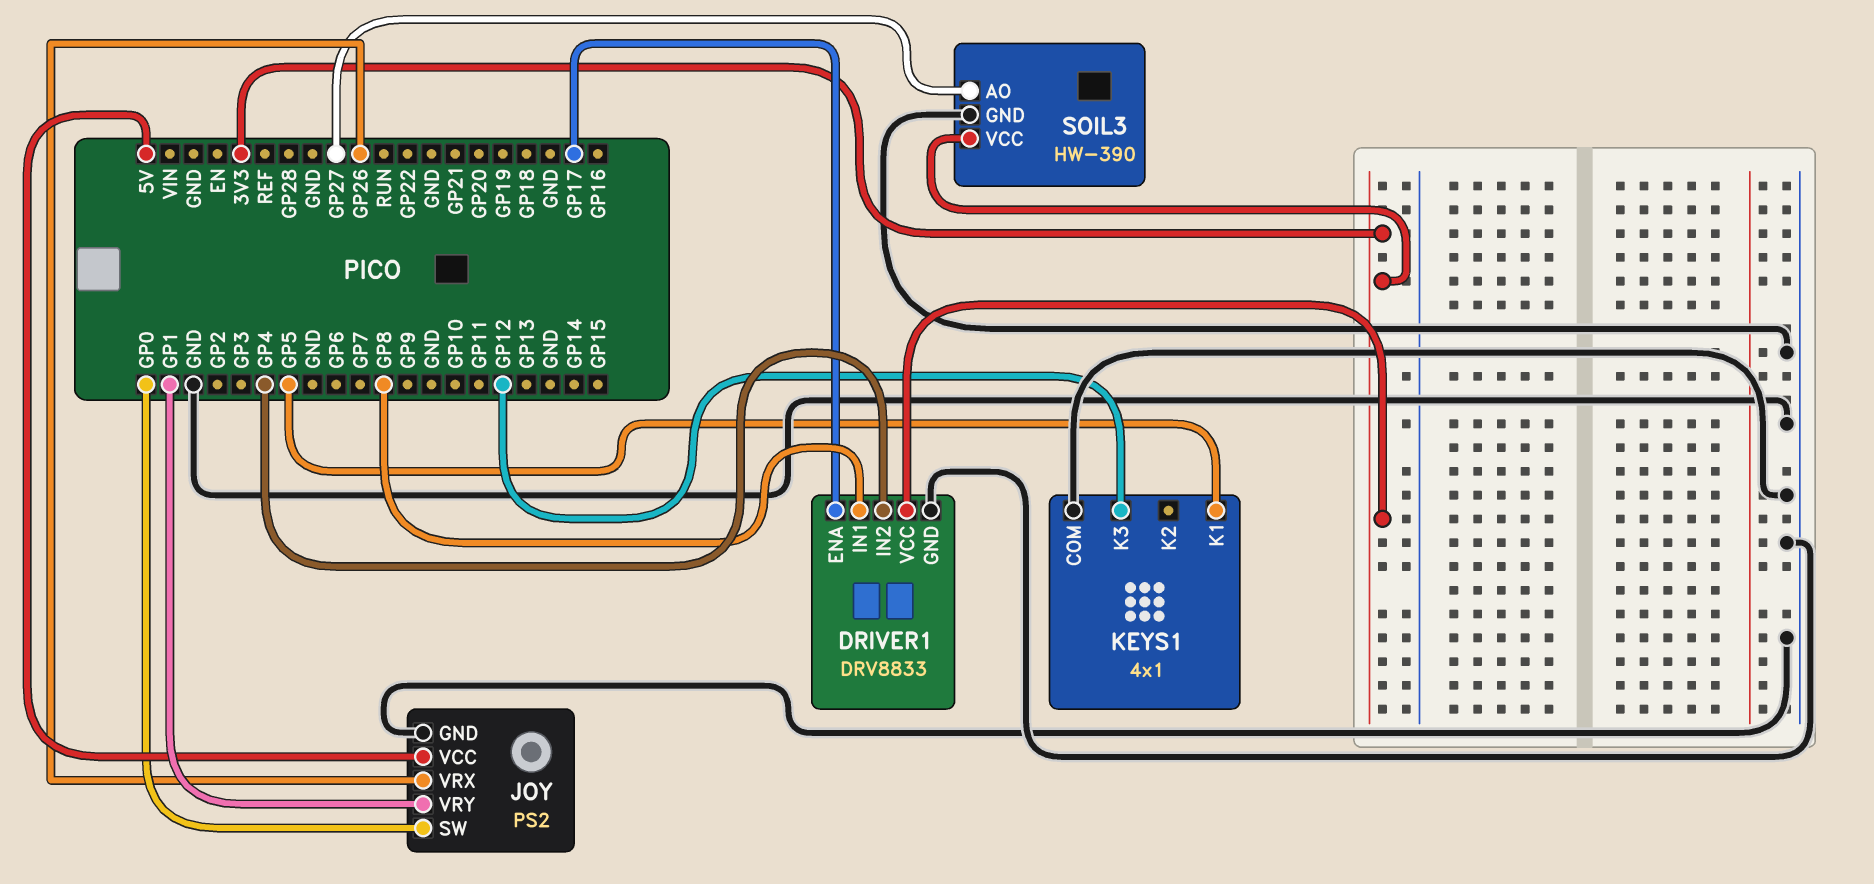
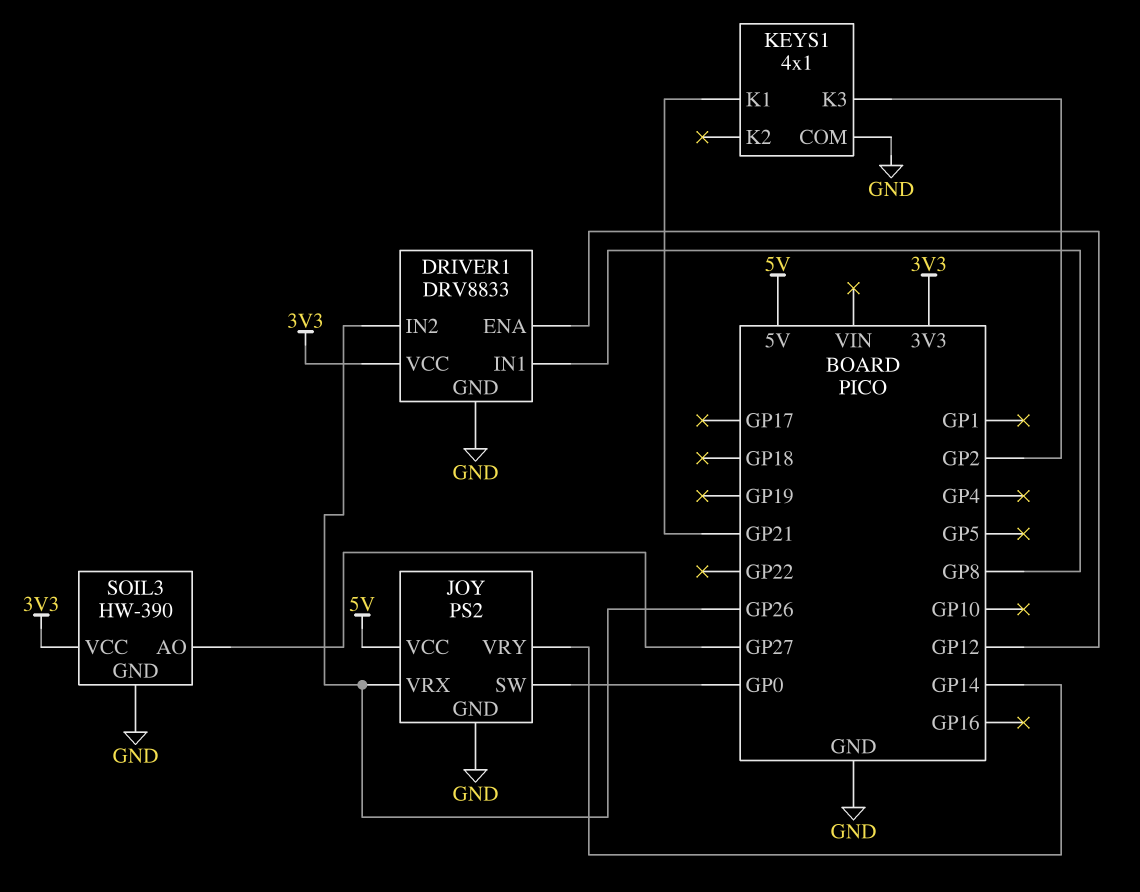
DRIVER1 pin ENA: GP17 -> GP12
DRIVER1 pin IN2: GP4 -> GP26
JOY pin VRY: GP1 -> GP14
KEYS1 pin K1: GP5 -> GP21
KEYS1 pin K3: GP12 -> GP2

